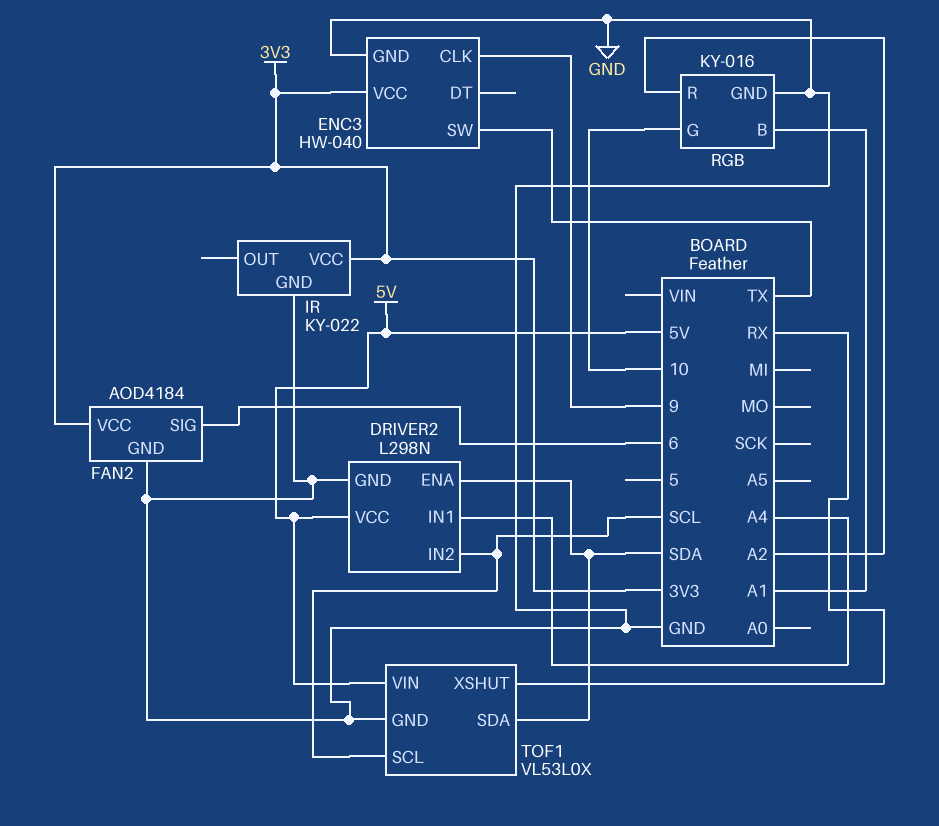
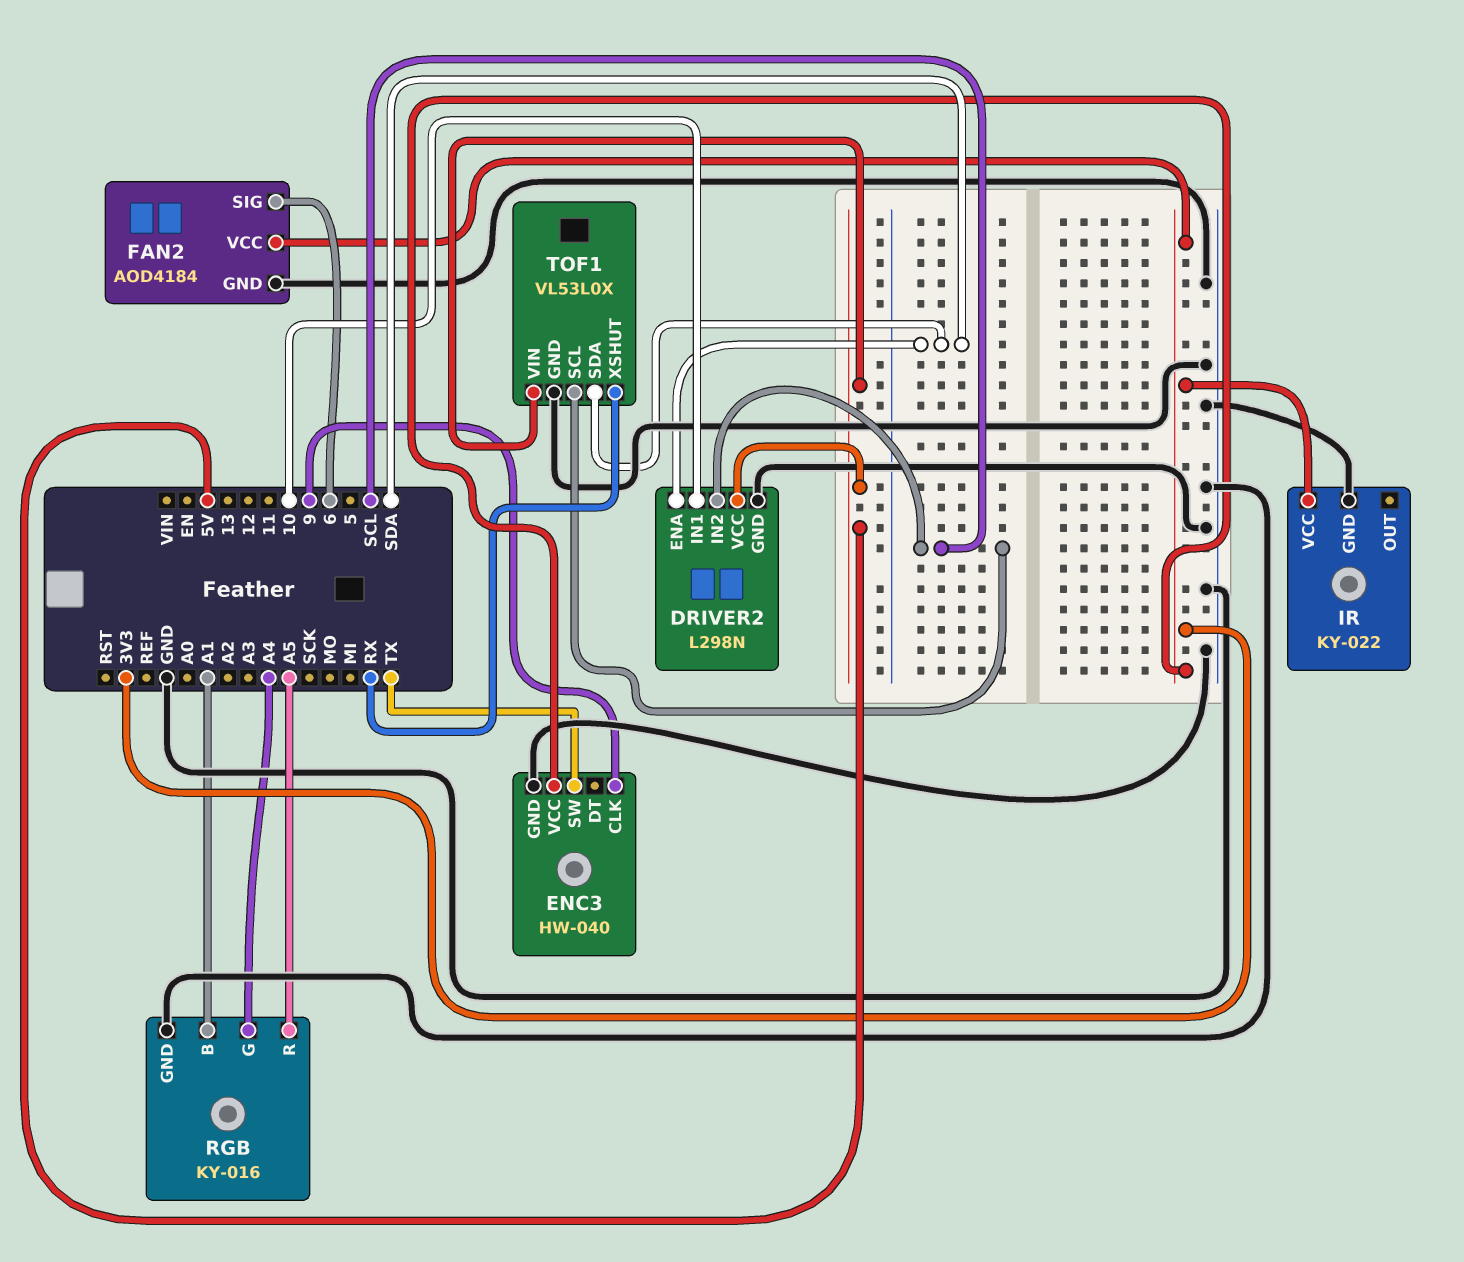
DRIVER2 pin IN1: A4 -> 10
RGB pin G: 10 -> A4
RGB pin R: A2 -> A5

